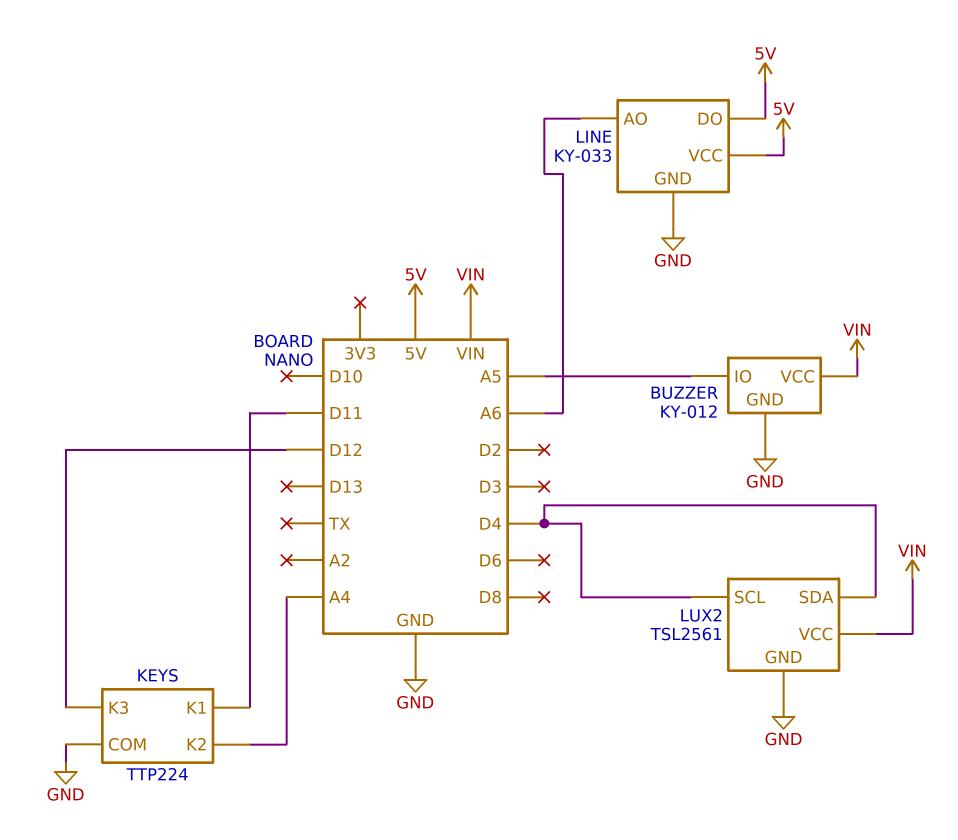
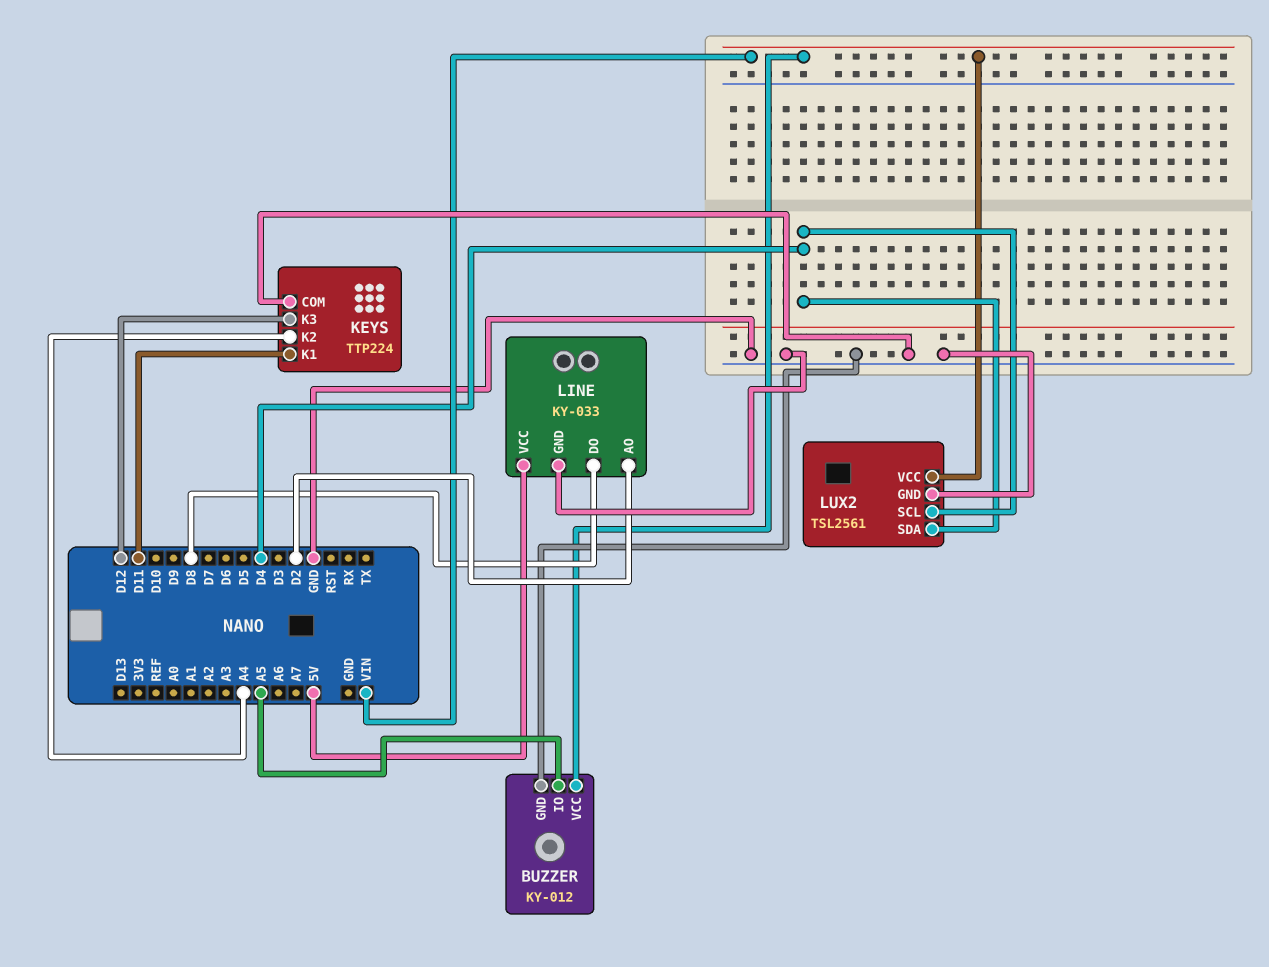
LINE pin AO: A6 -> D2
LINE pin DO: 5V -> D8

